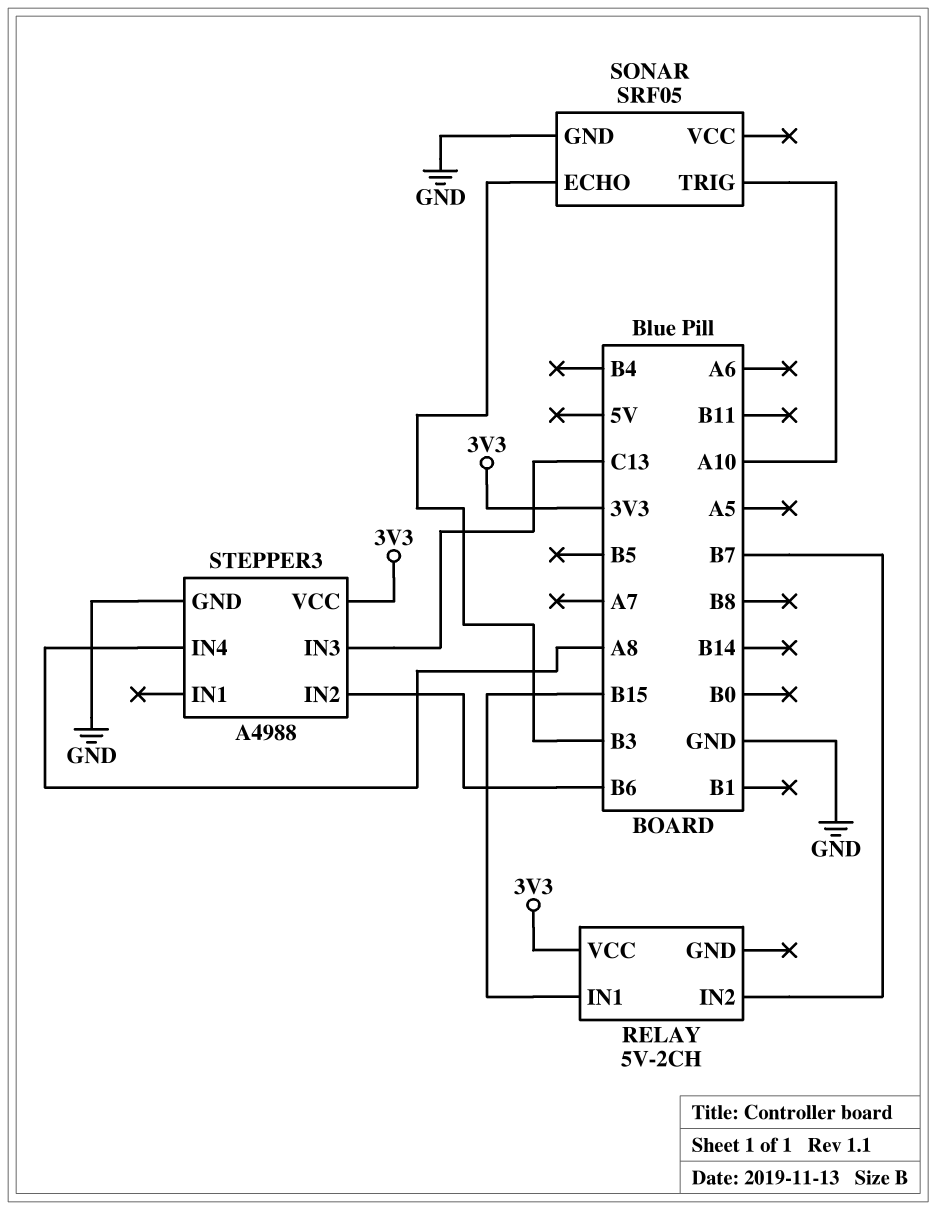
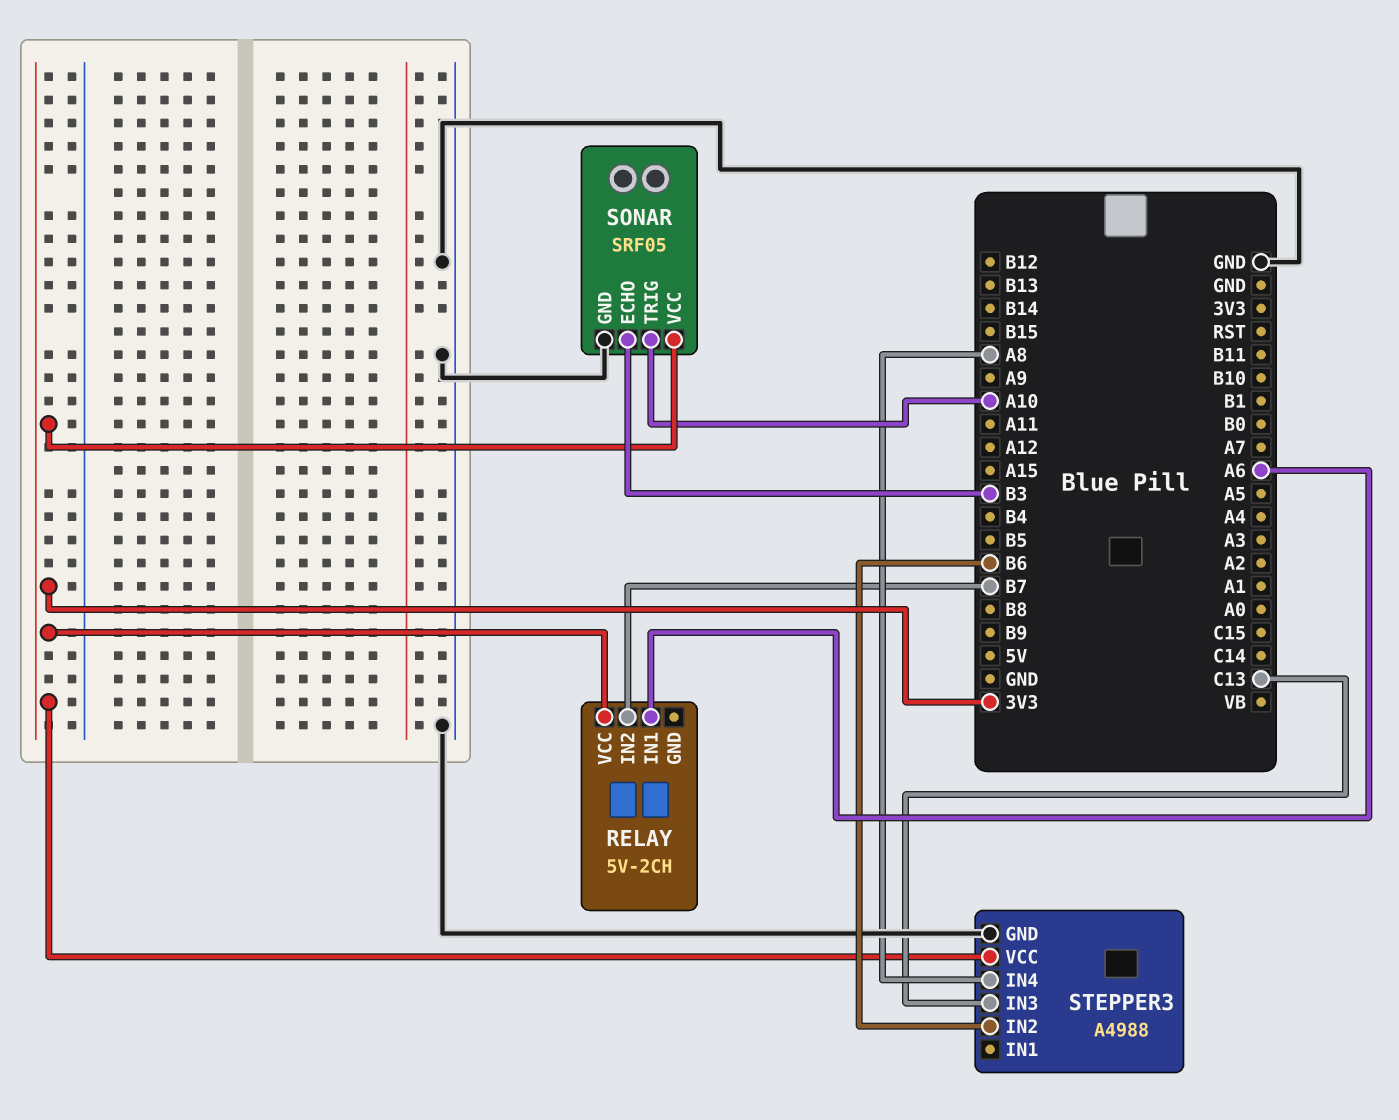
RELAY pin IN1: B15 -> A6
SONAR pin VCC: none -> 3V3

